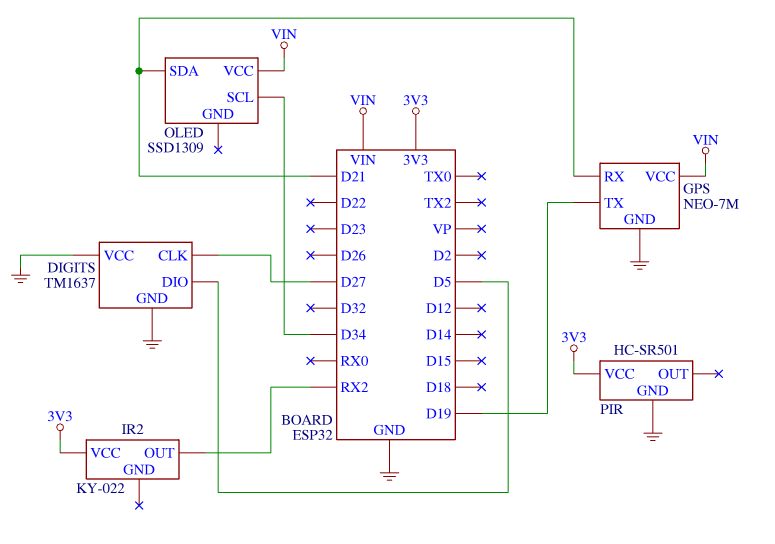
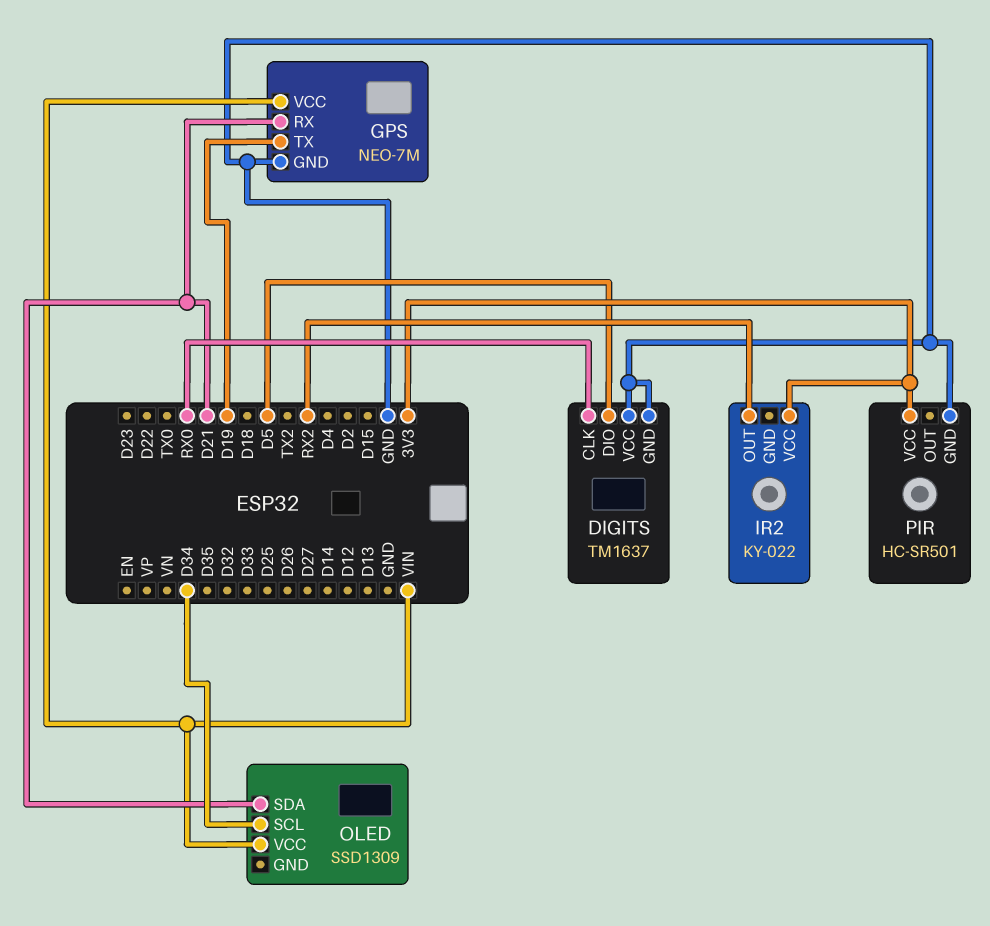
DIGITS pin CLK: D27 -> RX0

